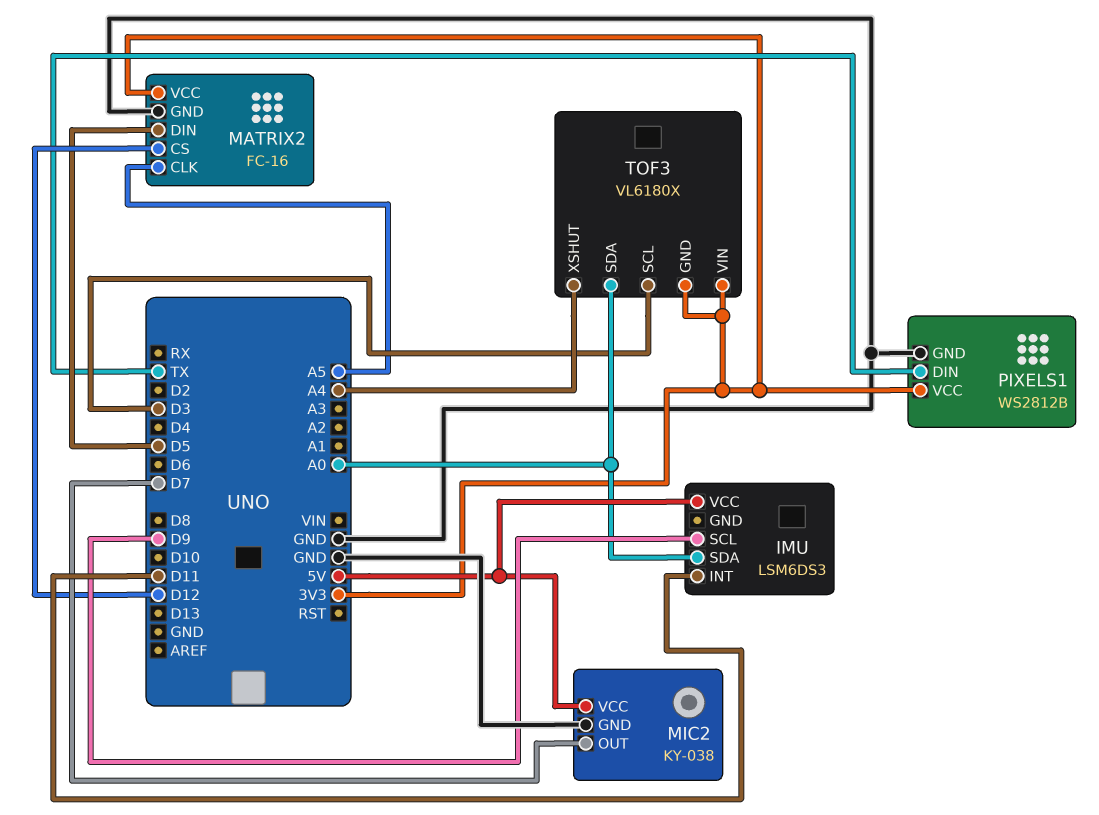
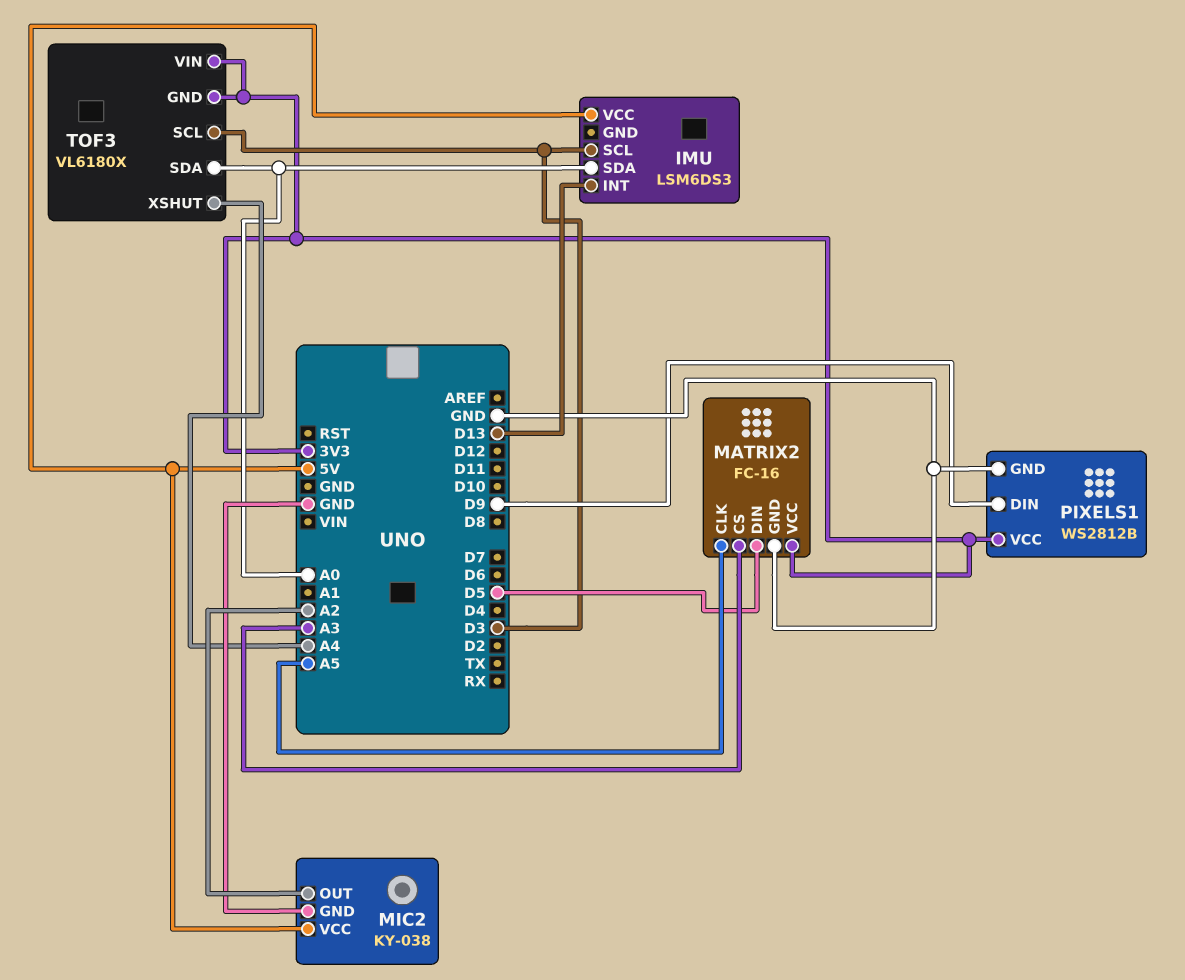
IMU pin INT: D11 -> D13
IMU pin SCL: D9 -> D3
MATRIX2 pin CS: D12 -> A3
MIC2 pin OUT: D7 -> A2
PIXELS1 pin DIN: TX -> D9

